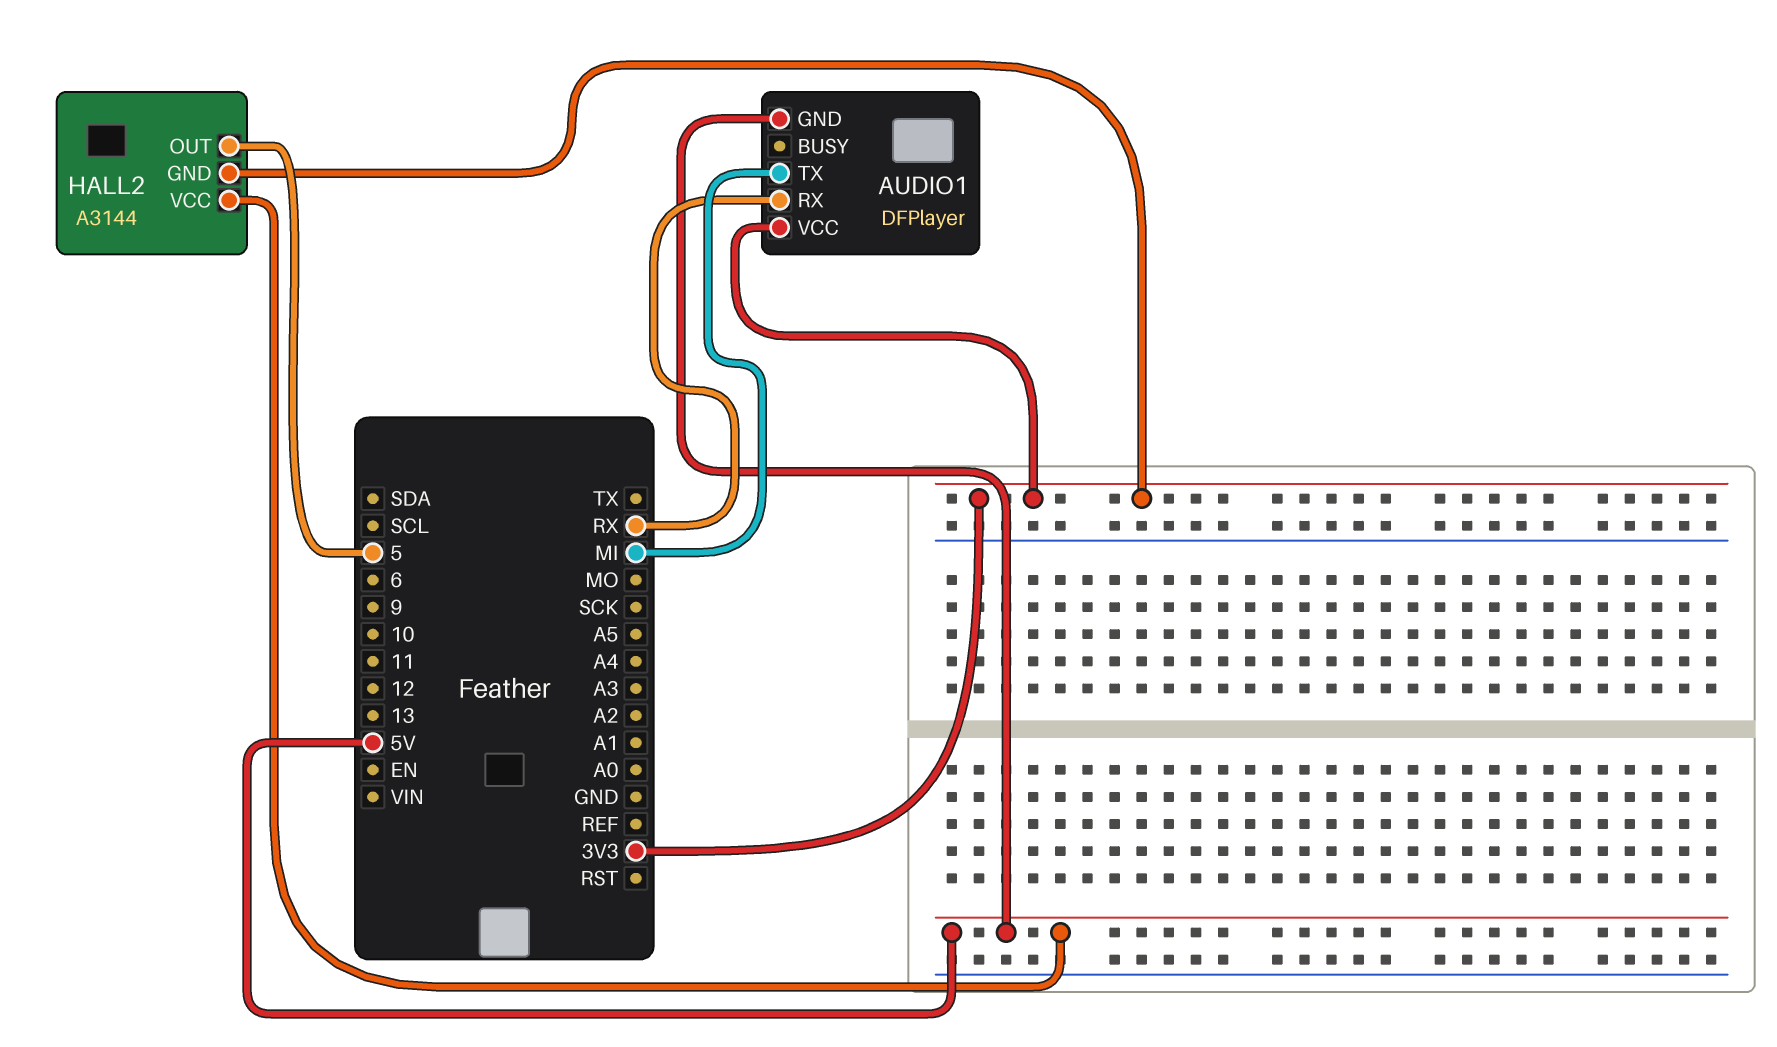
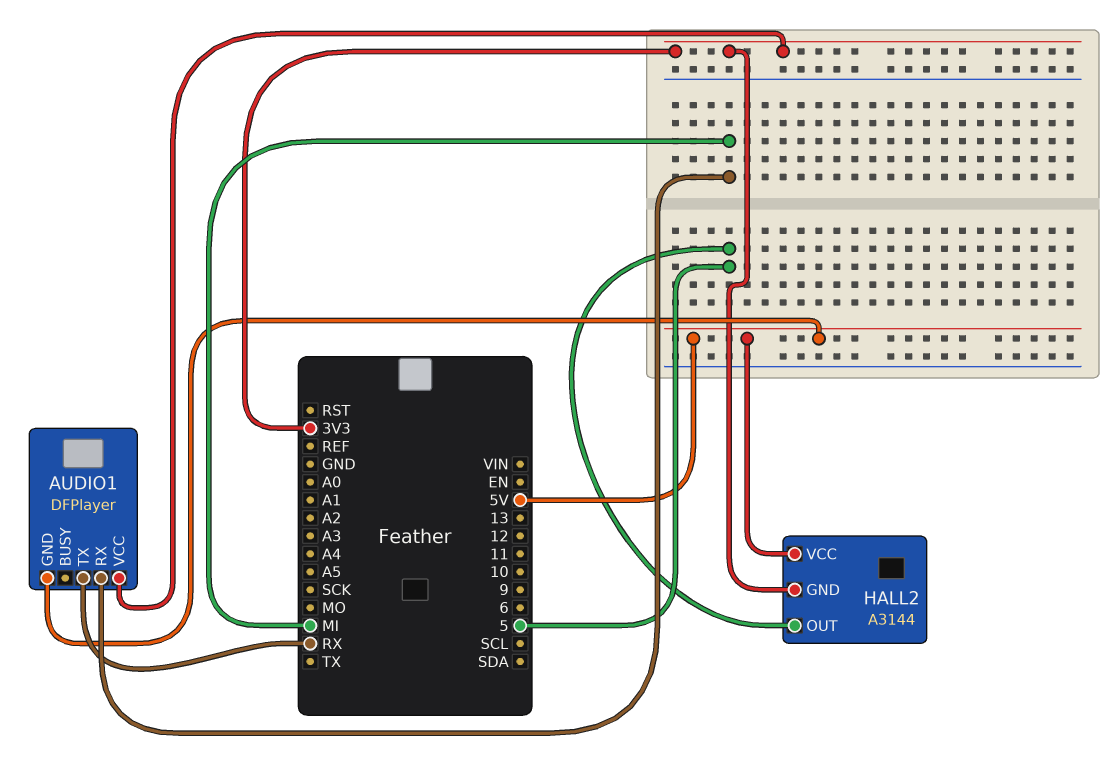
AUDIO1 pin RX: RX -> MI
AUDIO1 pin TX: MI -> RX

